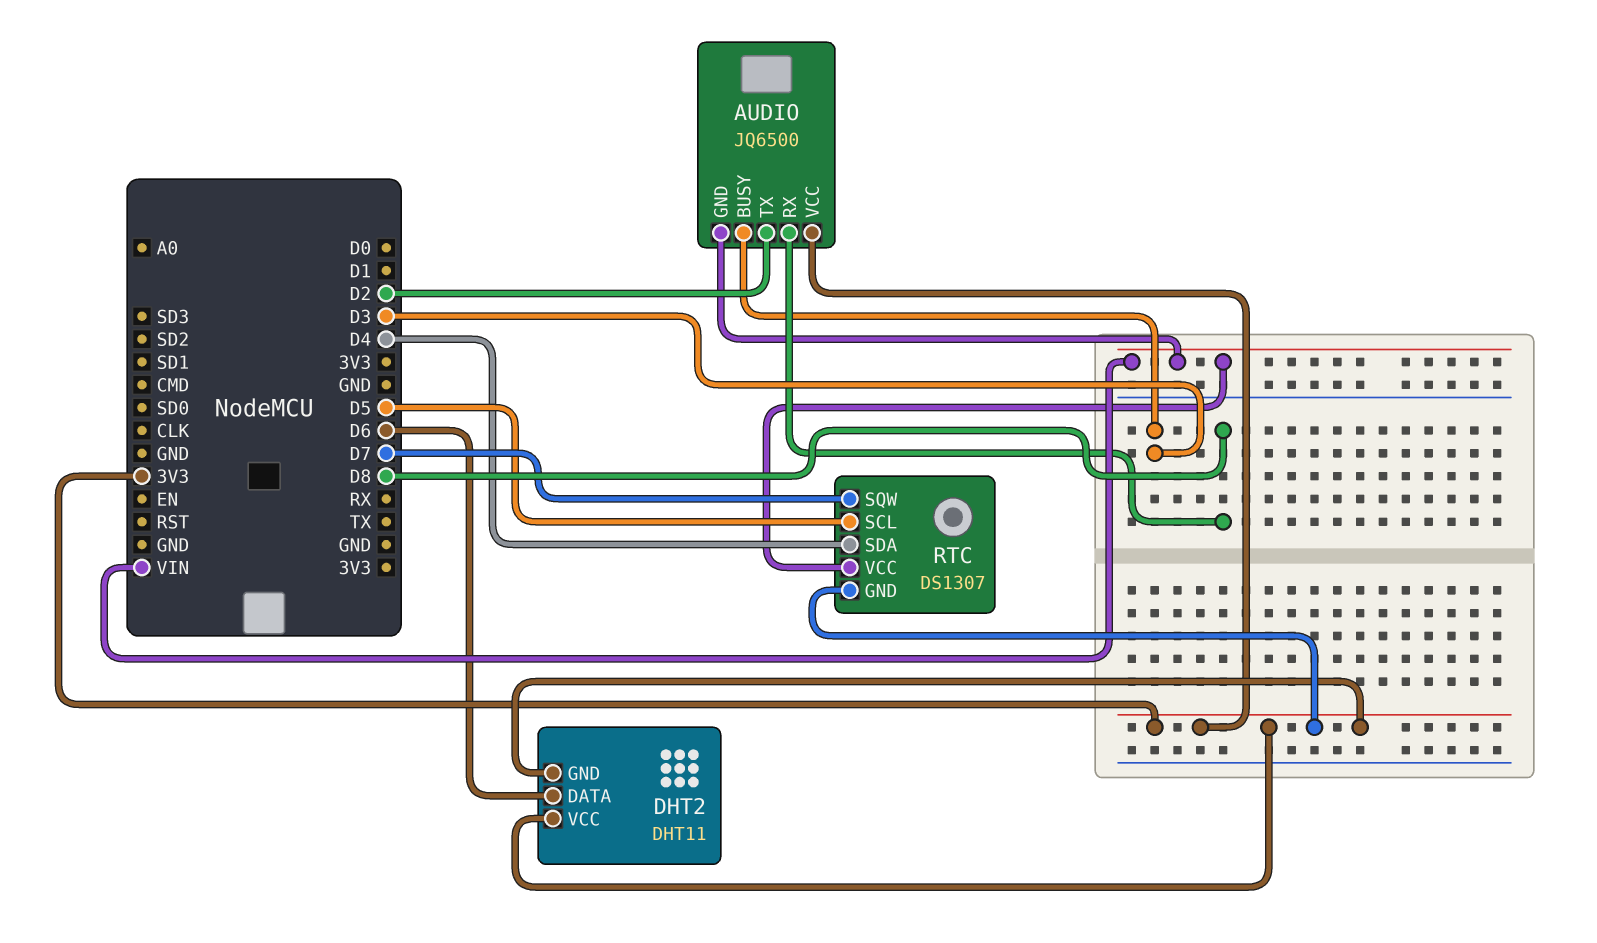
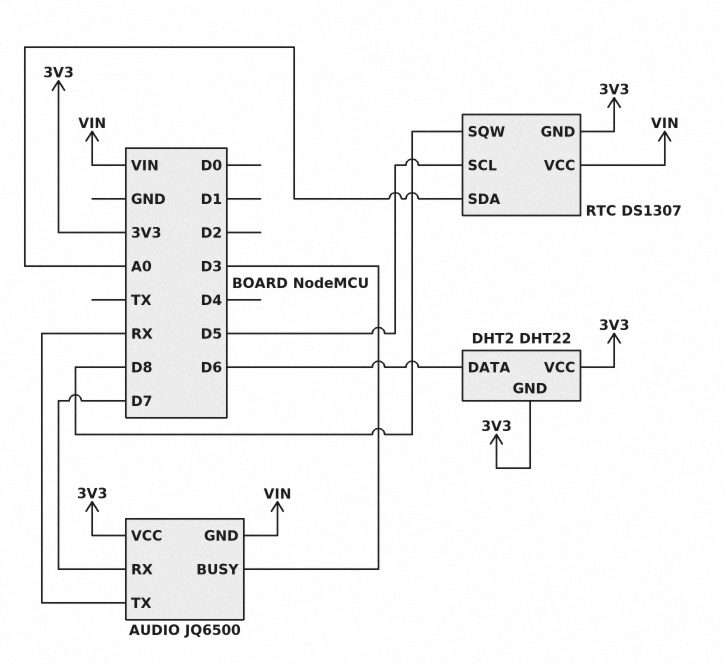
AUDIO pin RX: D8 -> D7
AUDIO pin TX: D2 -> RX
DHT2: DHT11 -> DHT22
RTC pin SDA: D4 -> A0
RTC pin SQW: D7 -> D8

